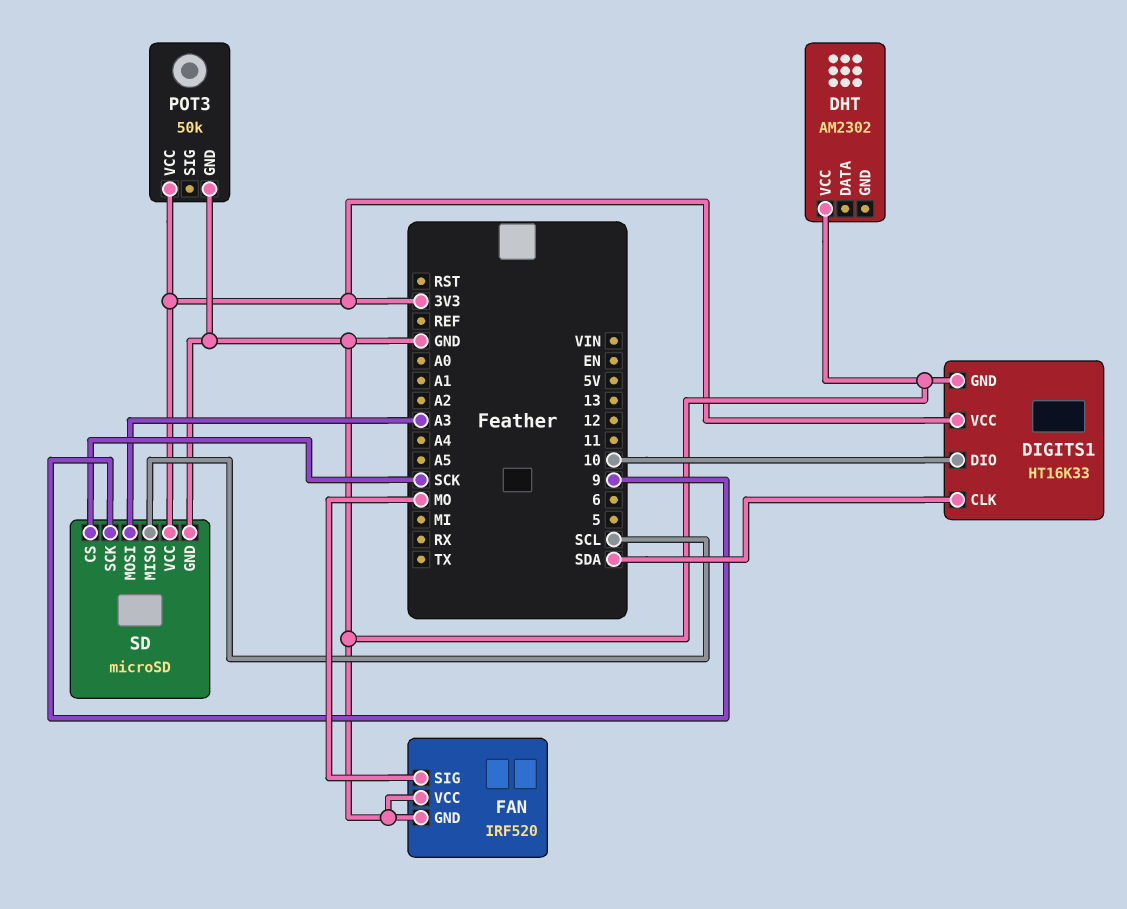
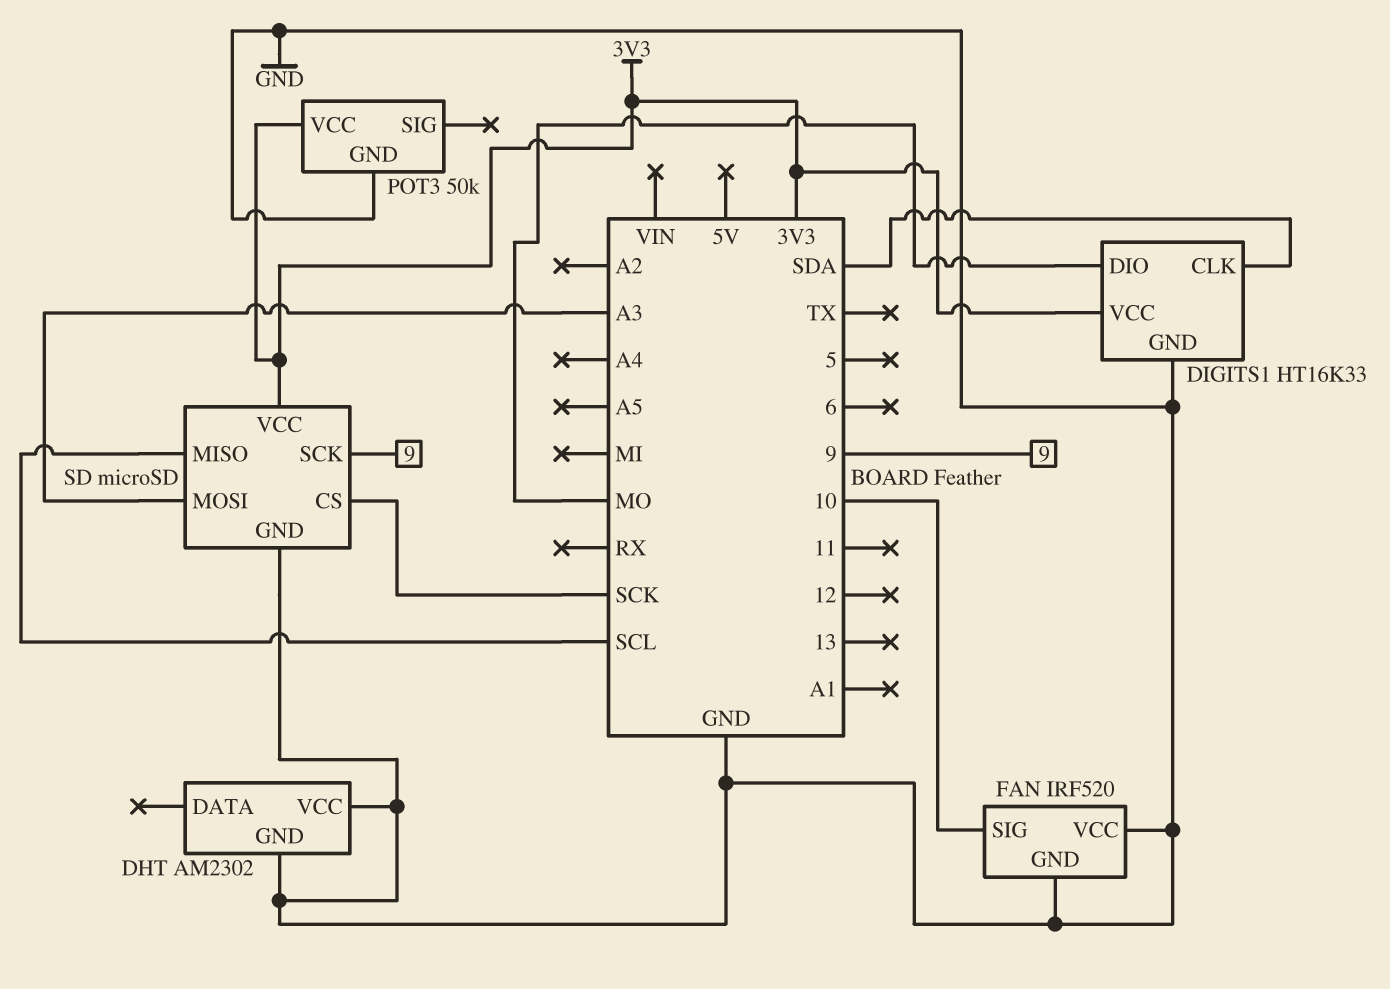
DHT pin GND: none -> GND
DIGITS1 pin DIO: 10 -> MO
FAN pin SIG: MO -> 10

